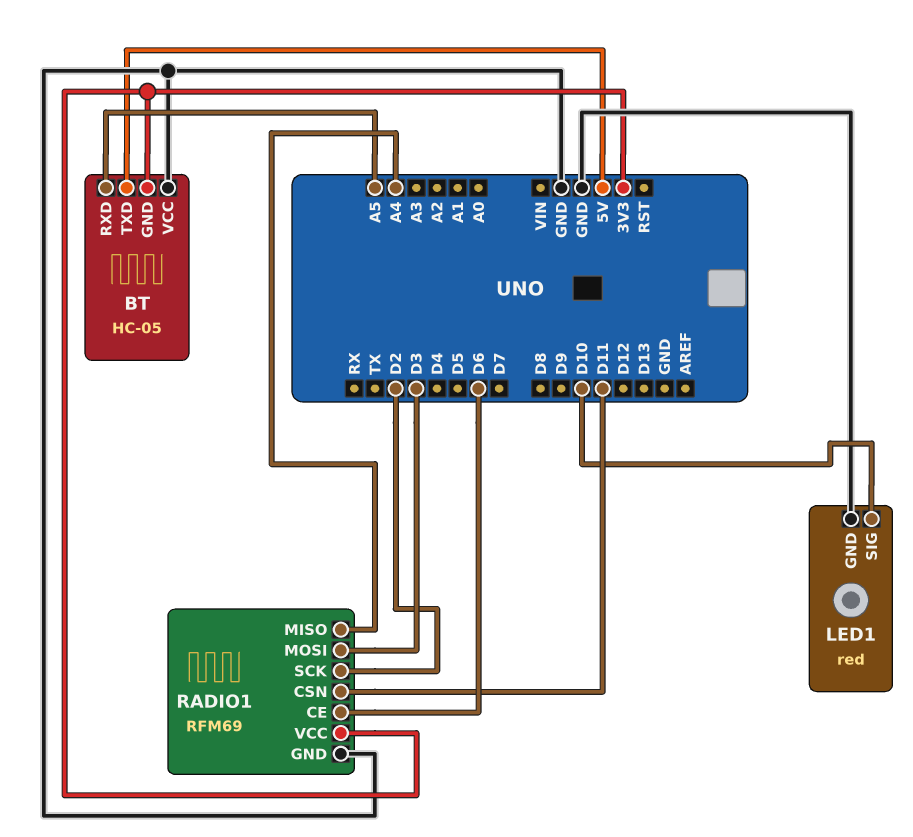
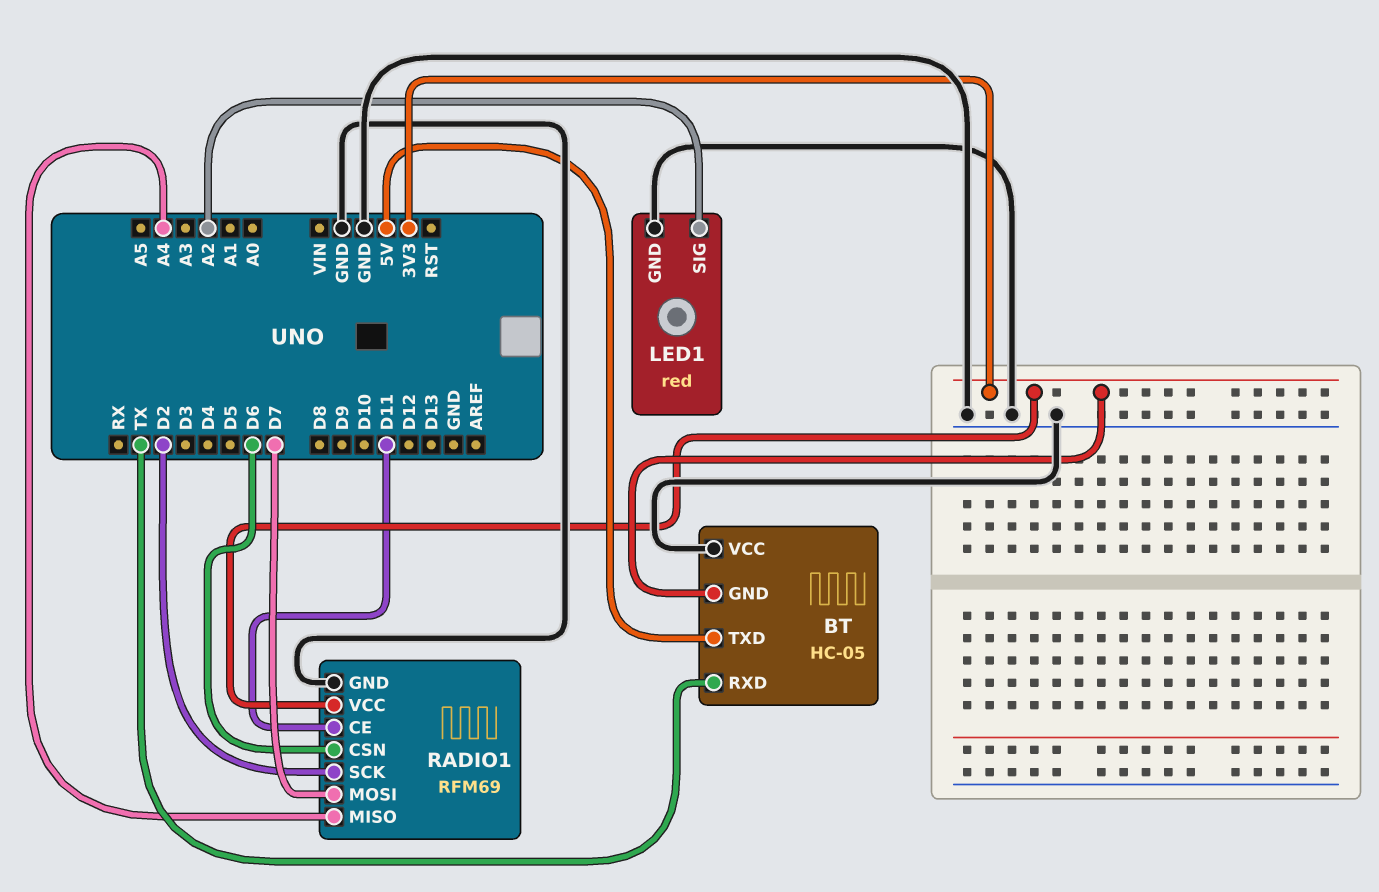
BT pin RXD: A5 -> TX
LED1 pin SIG: D10 -> A2
RADIO1 pin CE: D6 -> D11
RADIO1 pin CSN: D11 -> D6
RADIO1 pin MOSI: D3 -> D7

